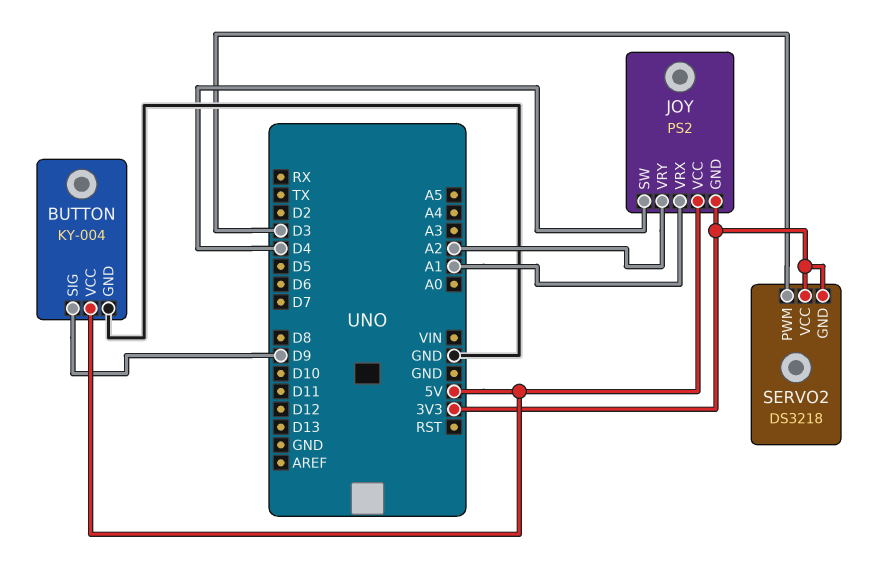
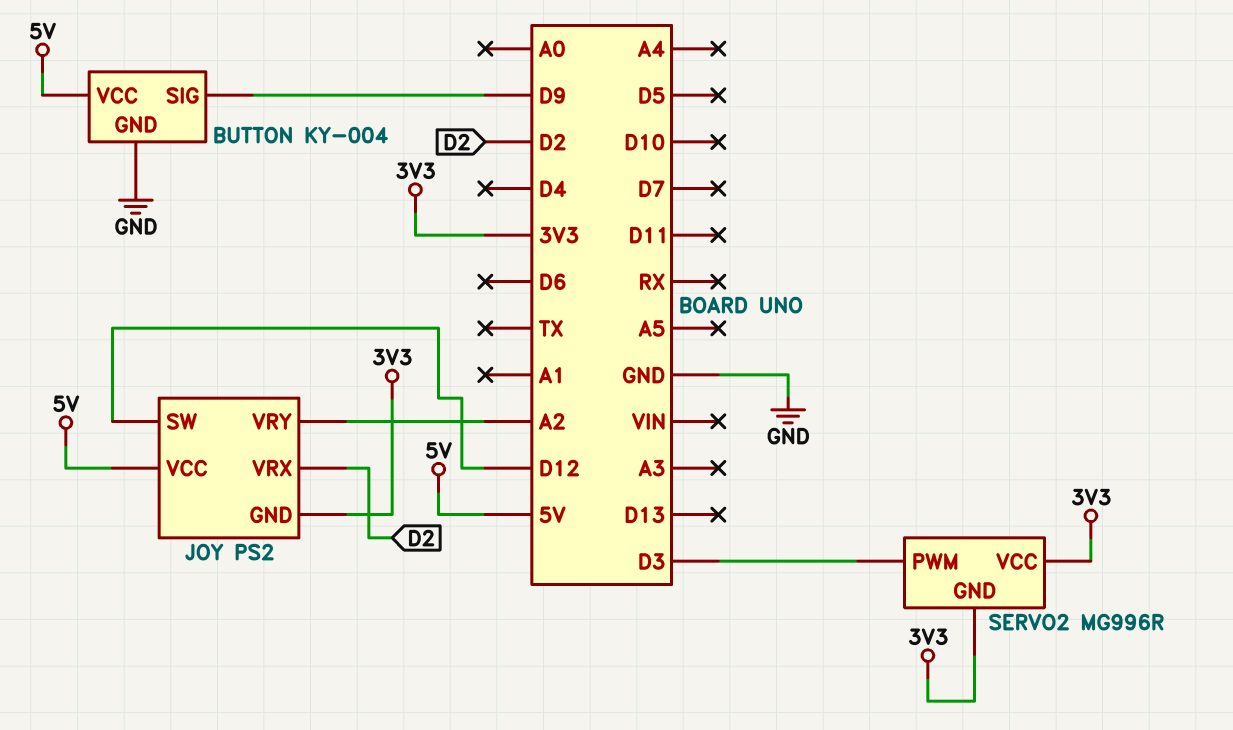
JOY pin SW: D4 -> D12
JOY pin VRX: A1 -> D2
SERVO2: DS3218 -> MG996R

